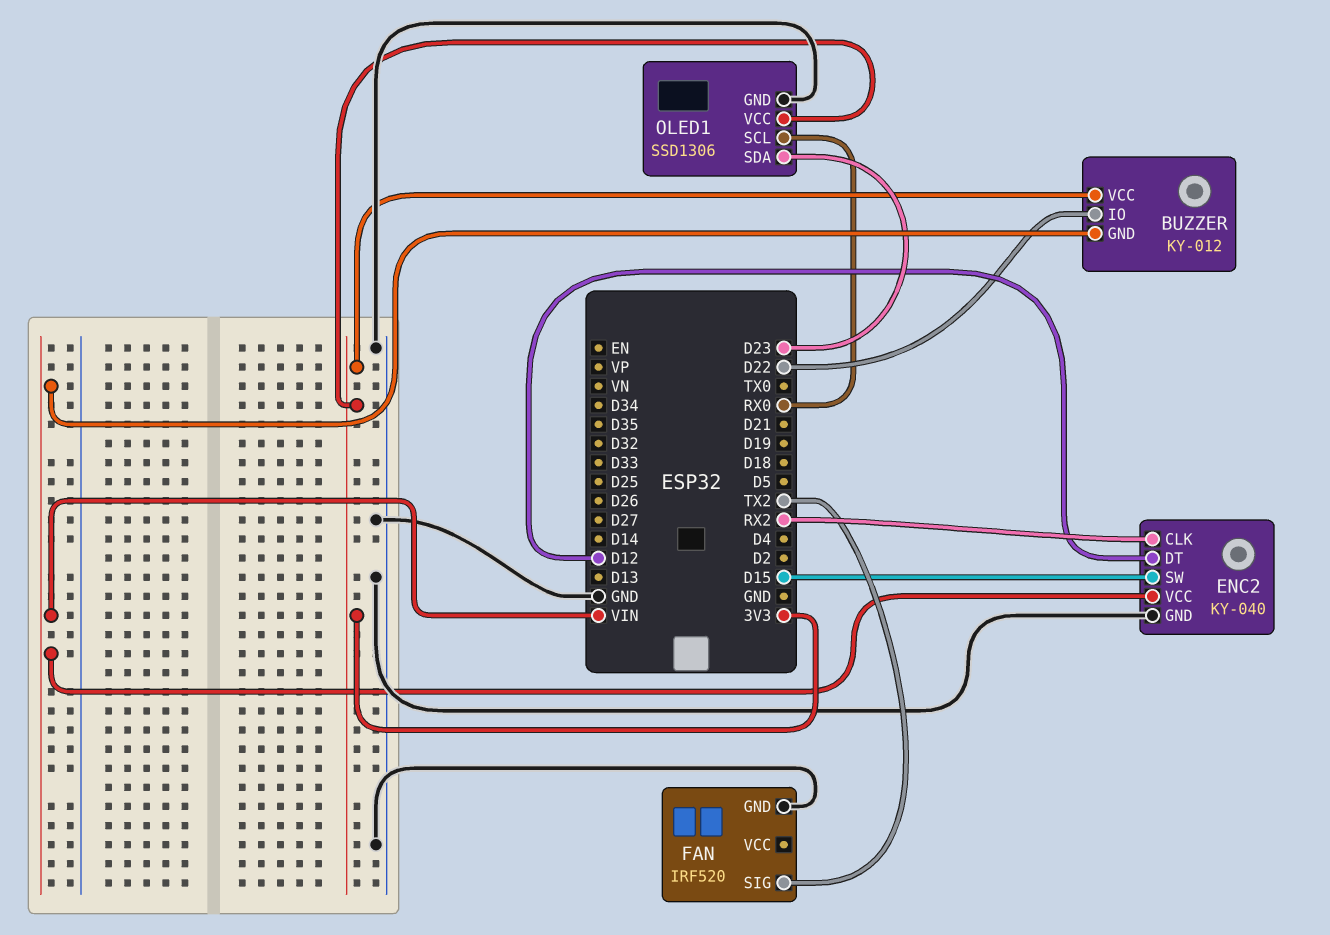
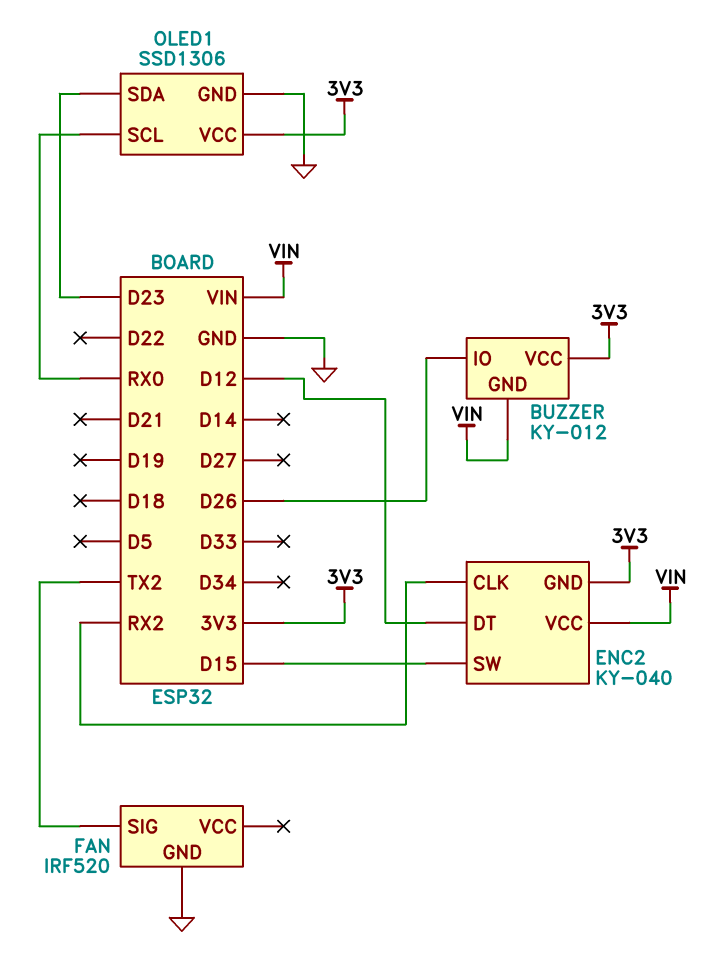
BUZZER pin IO: D22 -> D26
ENC2 pin GND: GND -> 3V3

